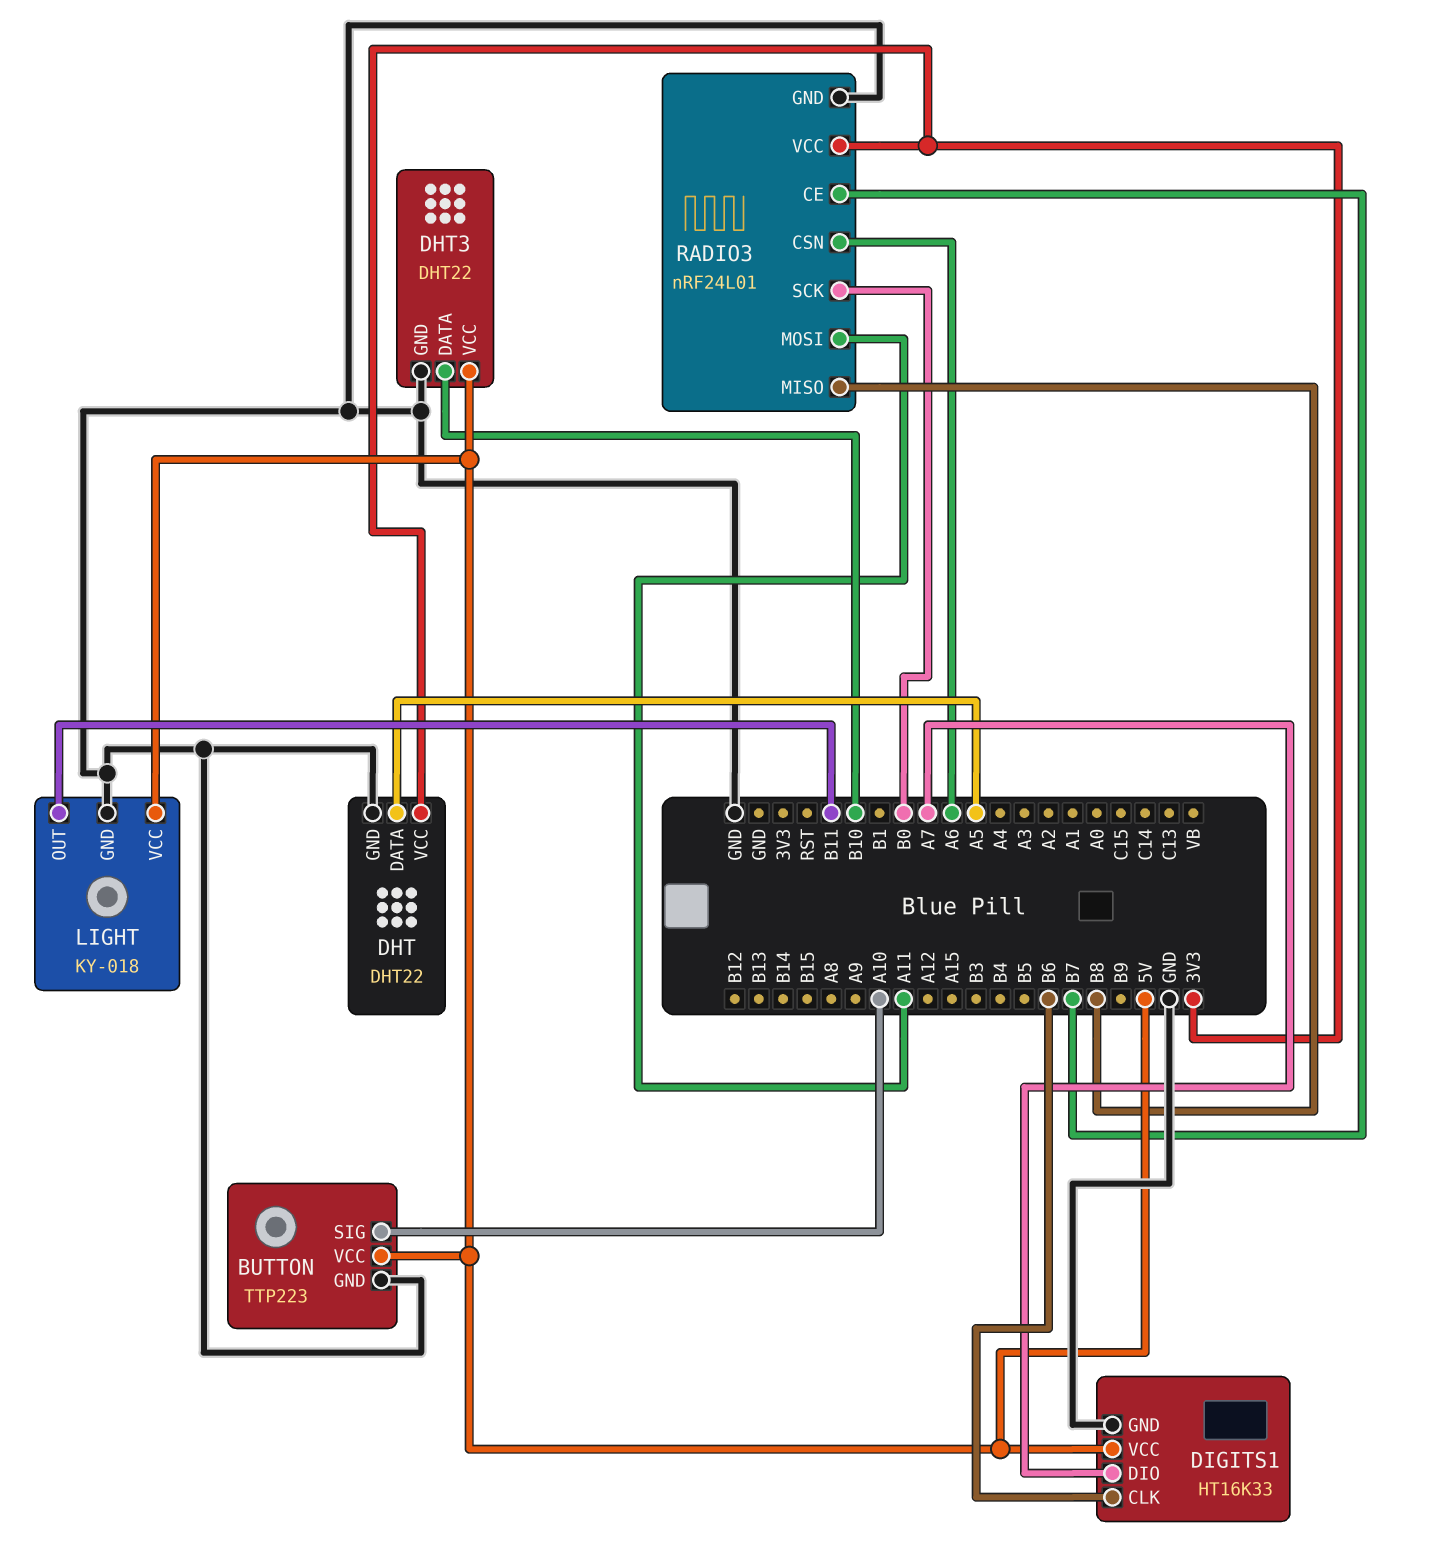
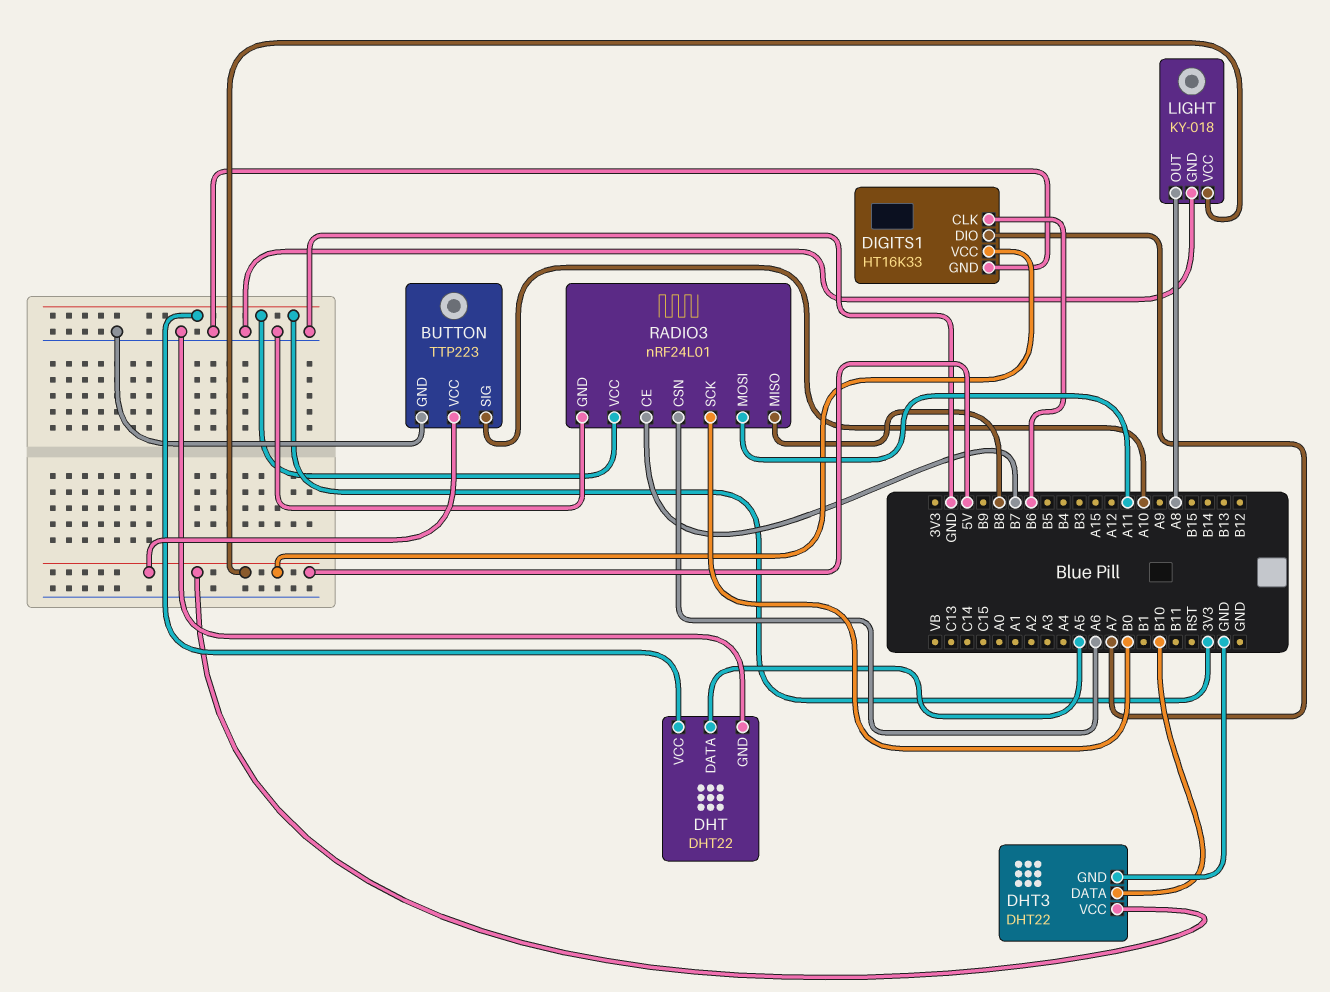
LIGHT pin OUT: B11 -> A8

